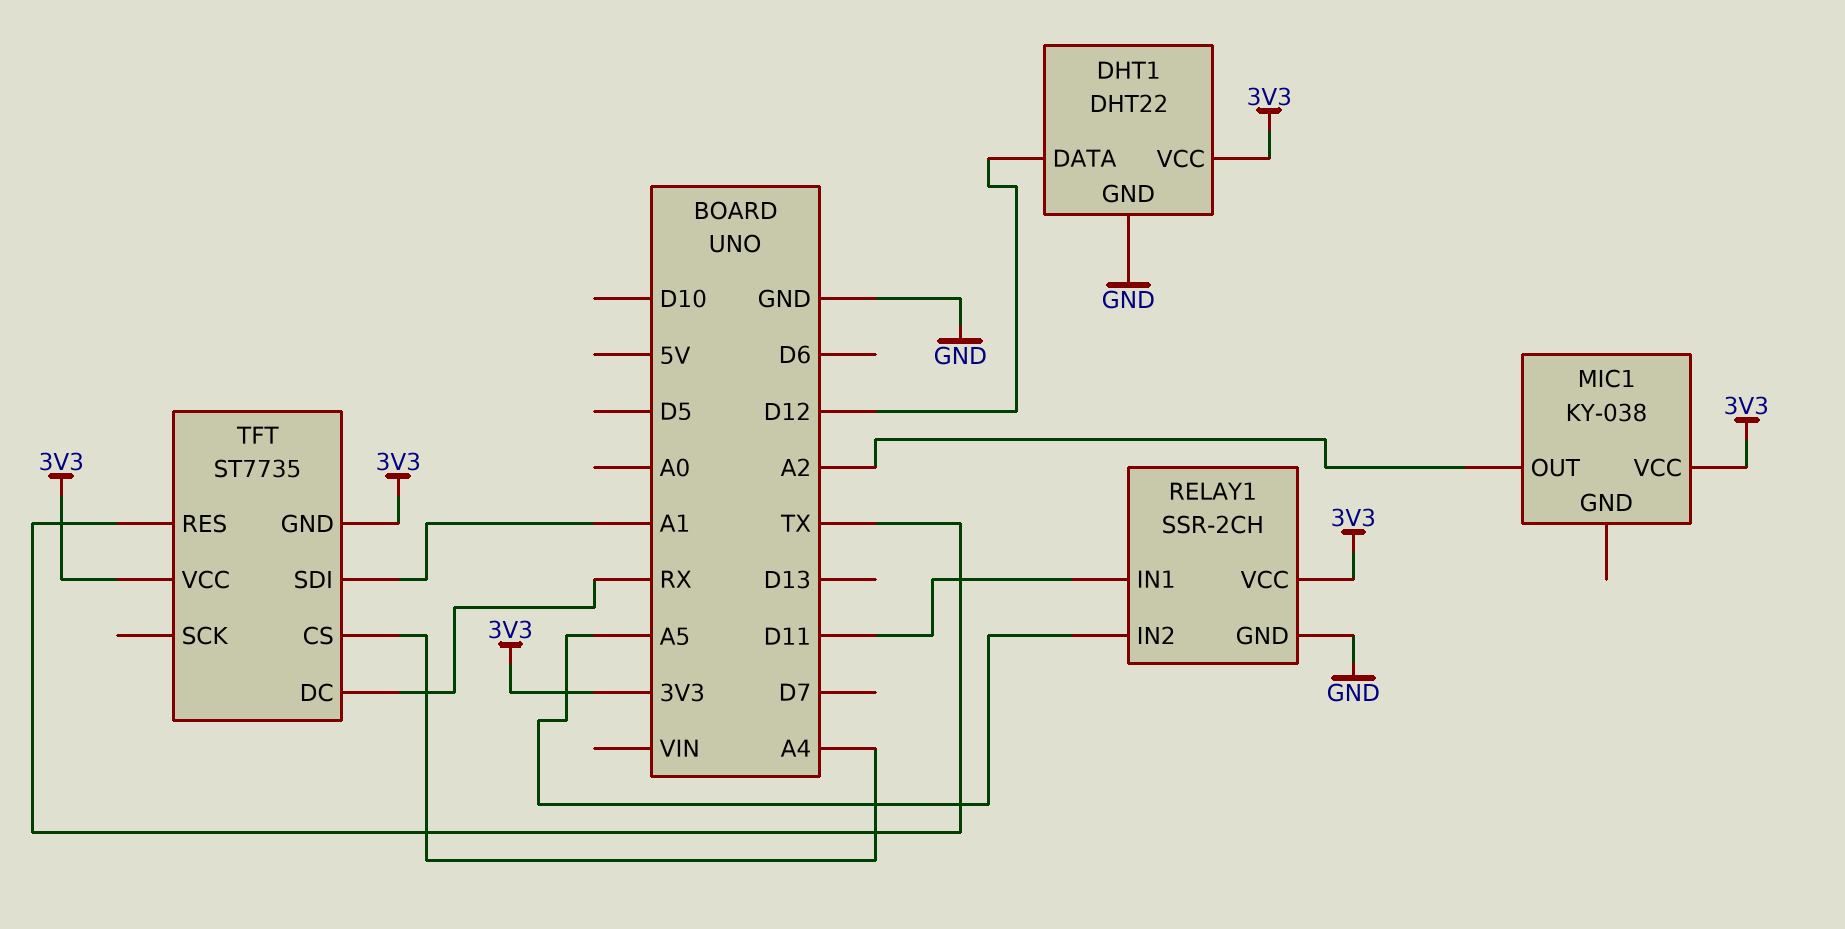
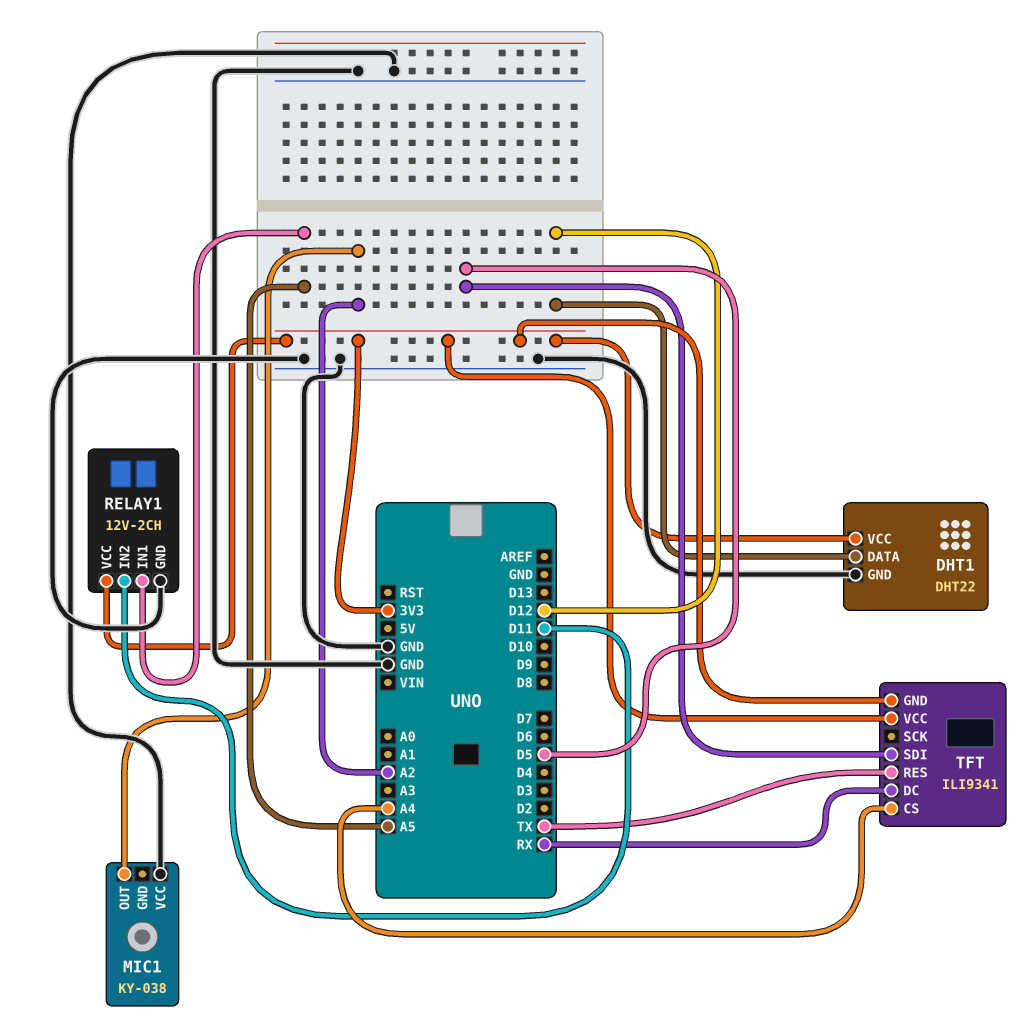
MIC1 pin VCC: 3V3 -> GND
RELAY1: SSR-2CH -> 12V-2CH
RELAY1 pin IN1: D11 -> A5
RELAY1 pin IN2: A5 -> D11
TFT: ST7735 -> ILI9341
TFT pin SDI: A1 -> D5

